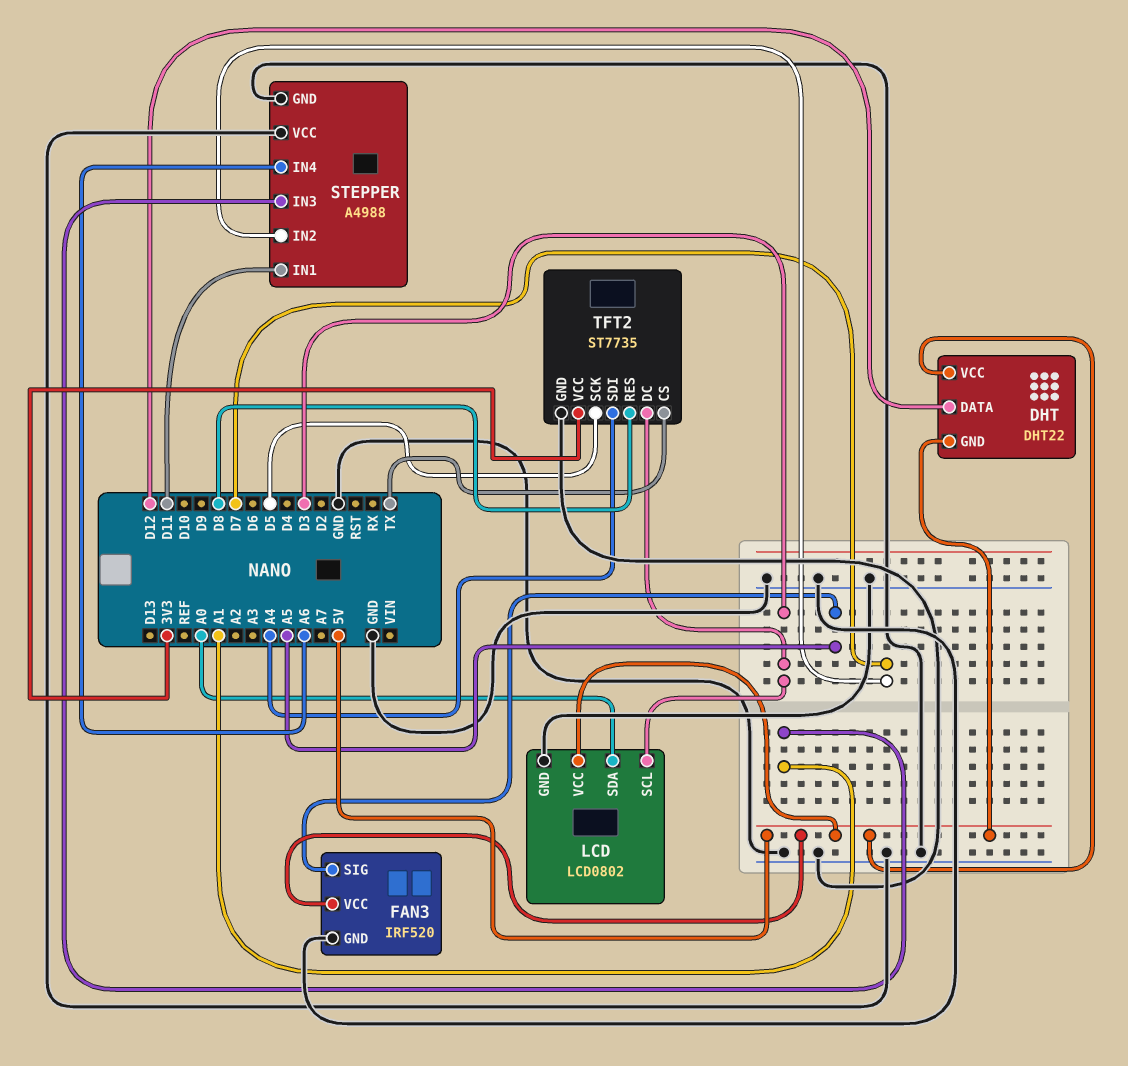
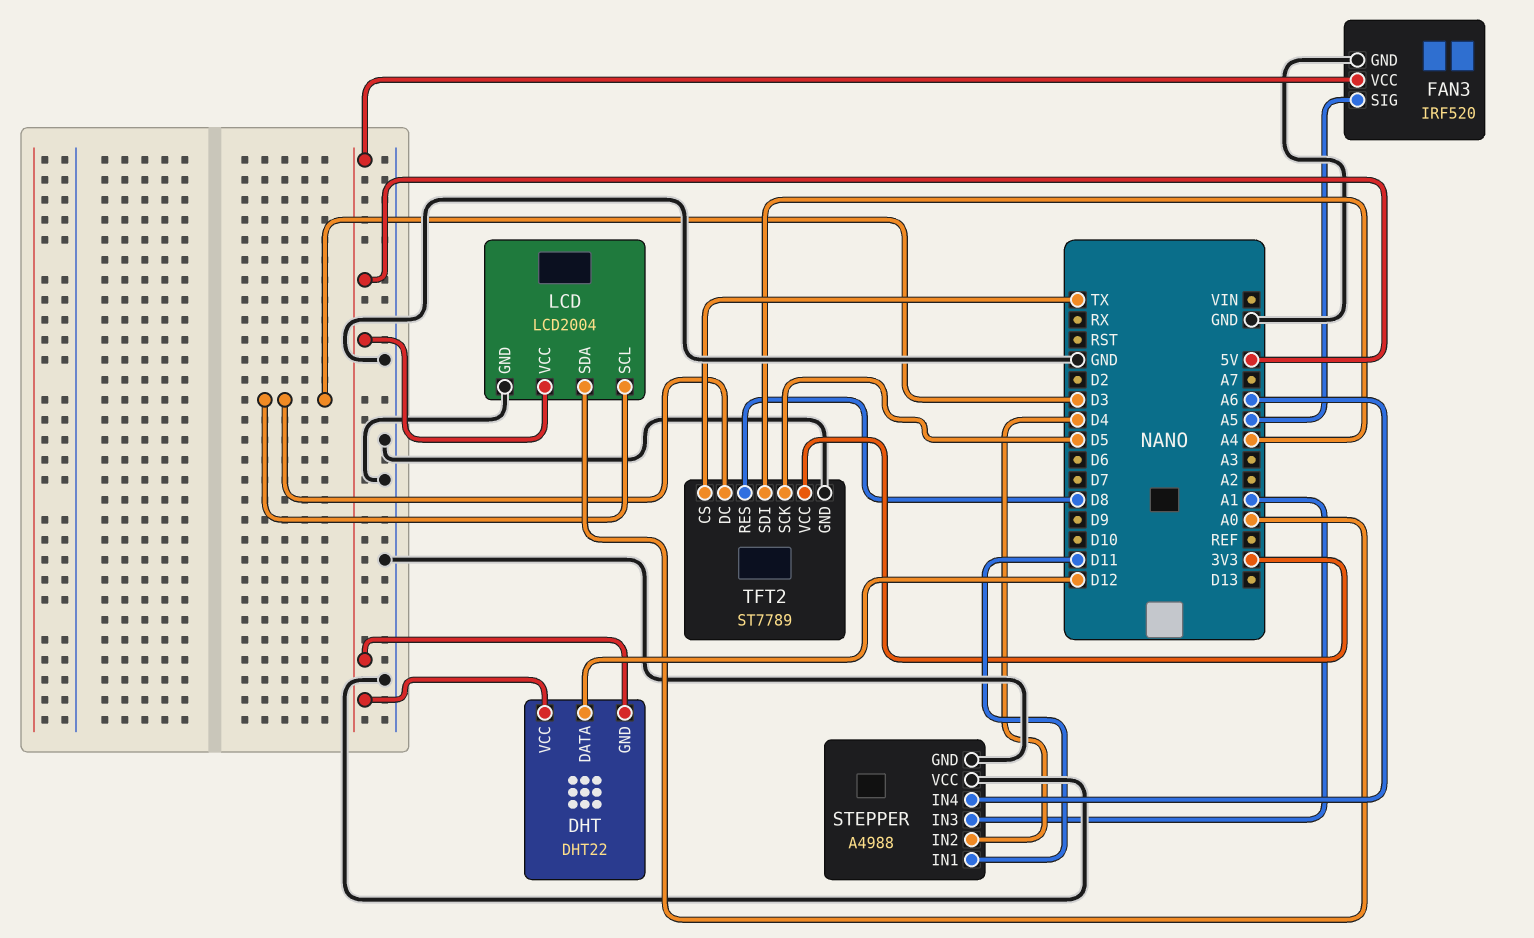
LCD: LCD0802 -> LCD2004
STEPPER pin IN2: D7 -> D4
TFT2: ST7735 -> ST7789

